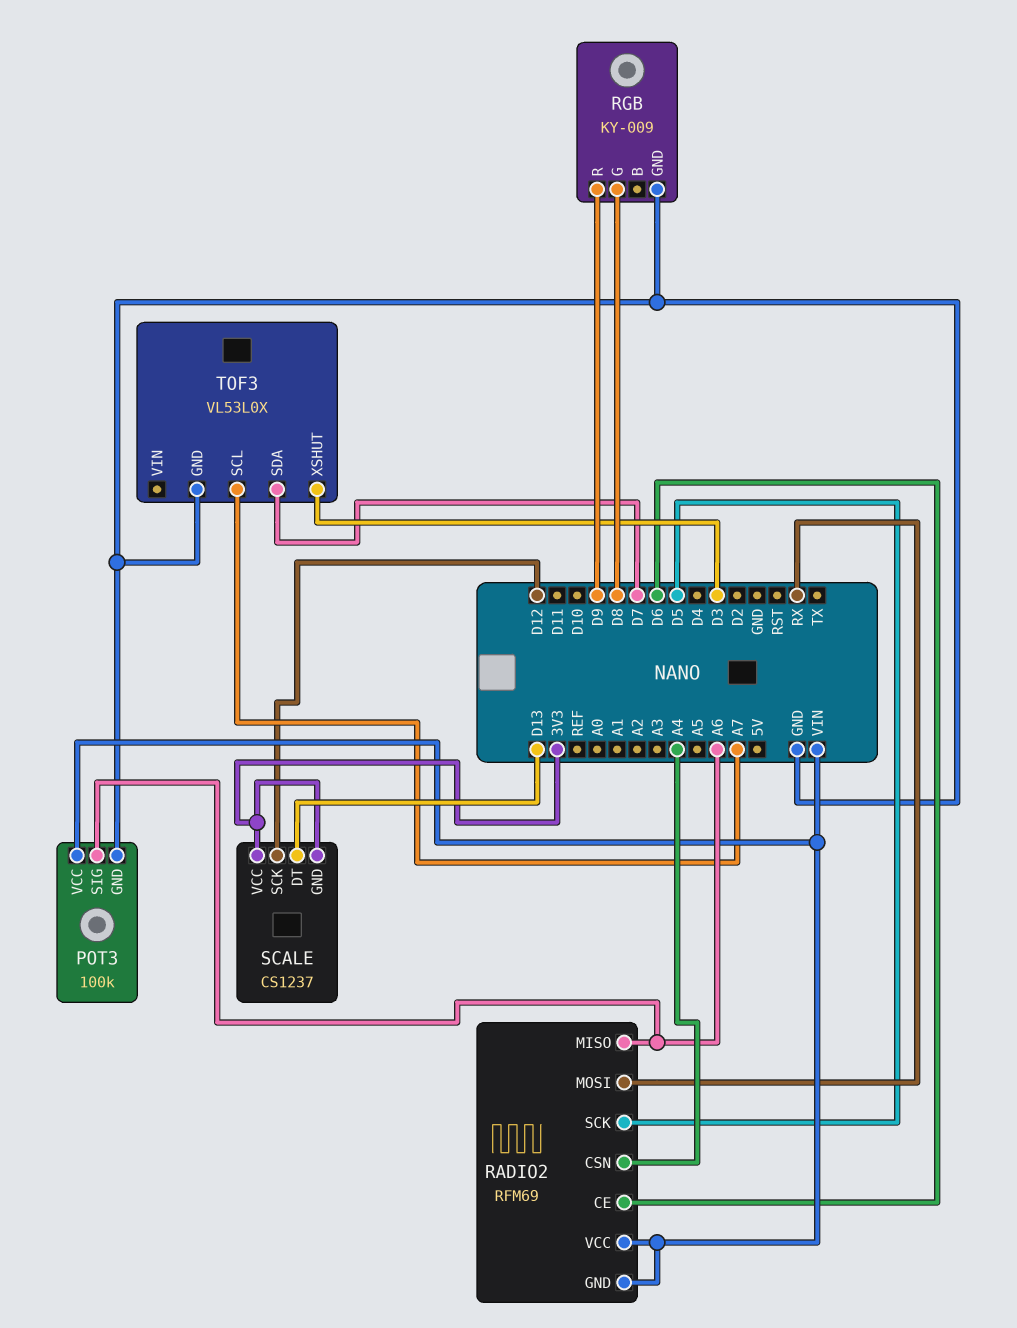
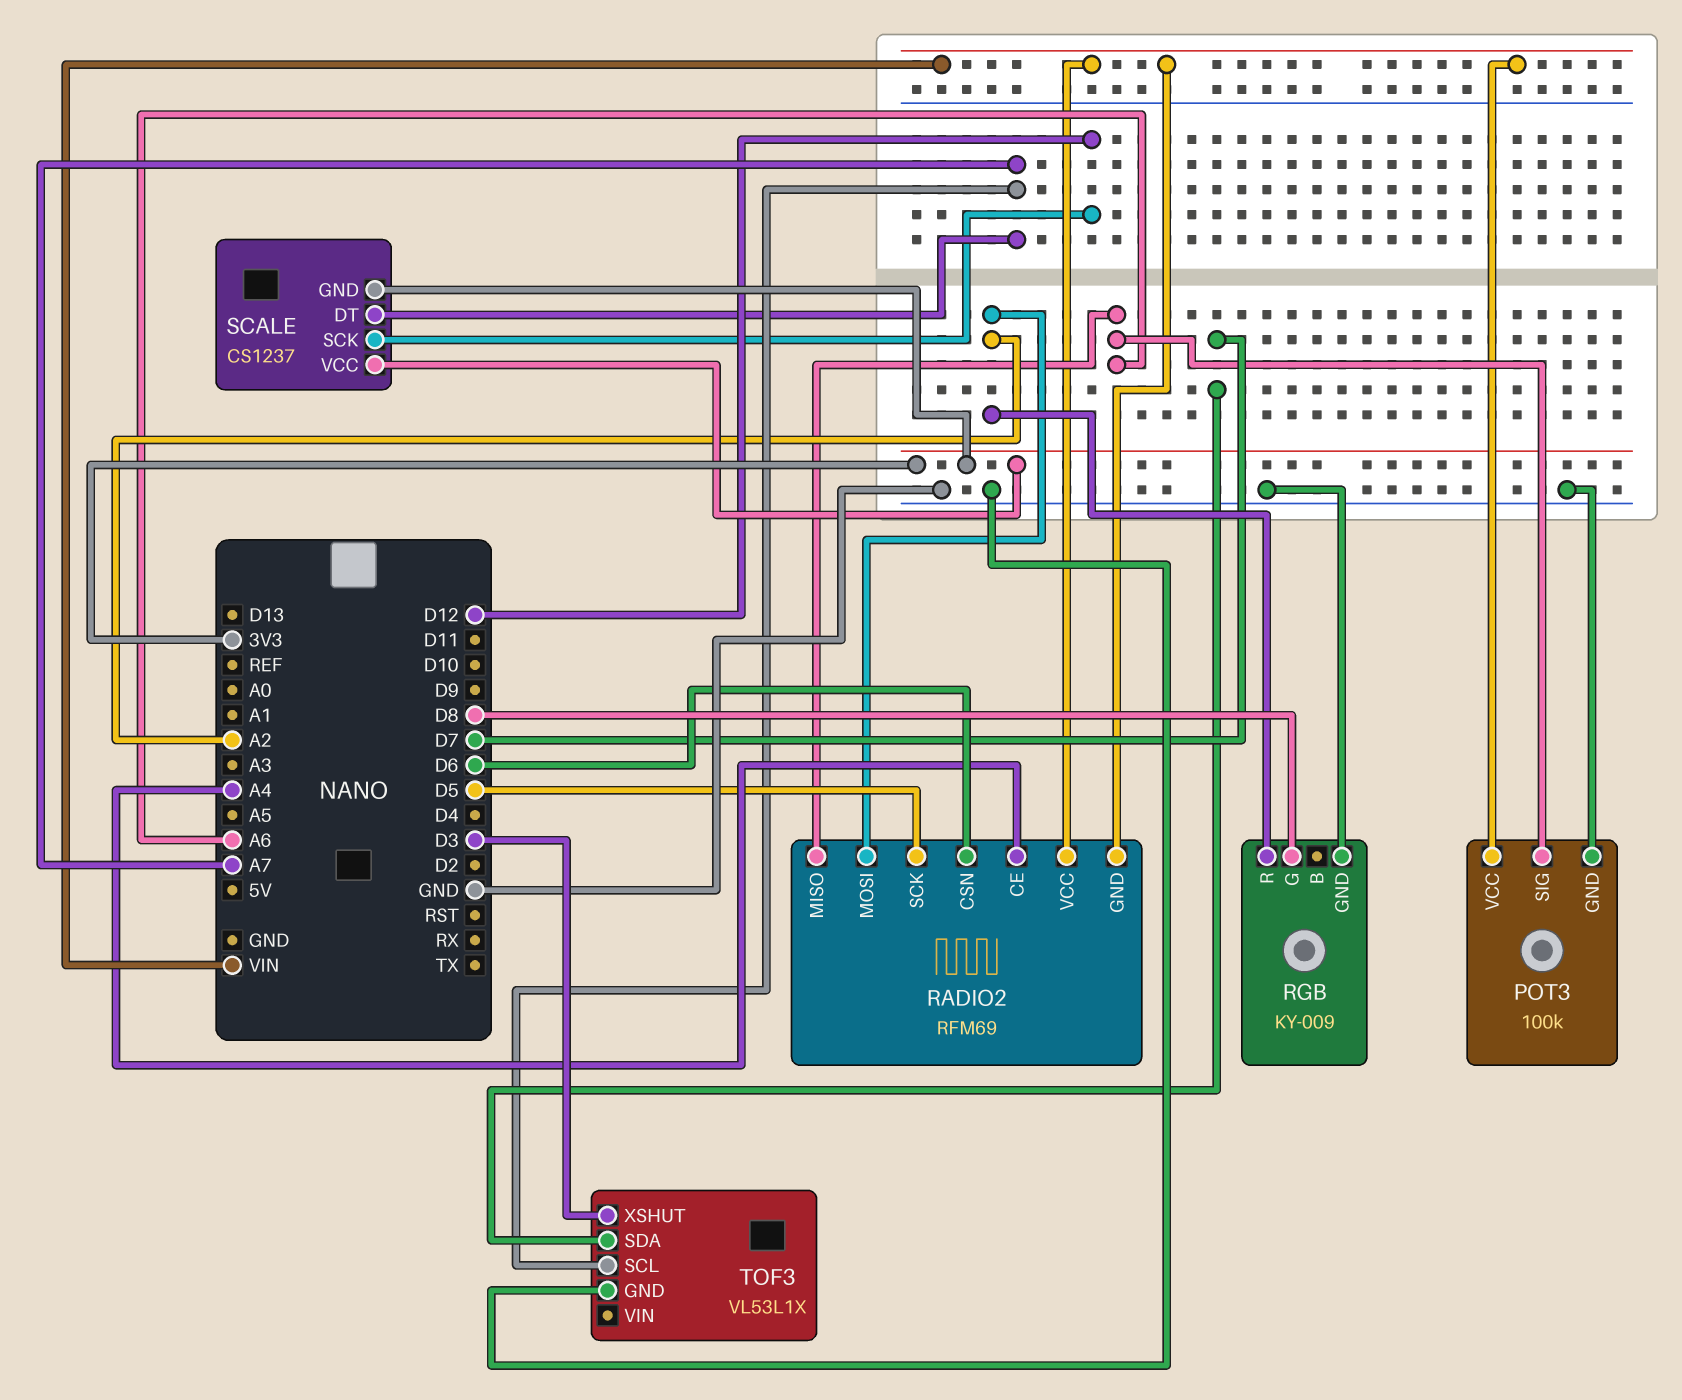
RADIO2 pin CE: D6 -> A4
RADIO2 pin CSN: A4 -> D6
RADIO2 pin MOSI: RX -> A2
RGB pin R: D9 -> A2
SCALE pin DT: D13 -> A7
TOF3: VL53L0X -> VL53L1X

